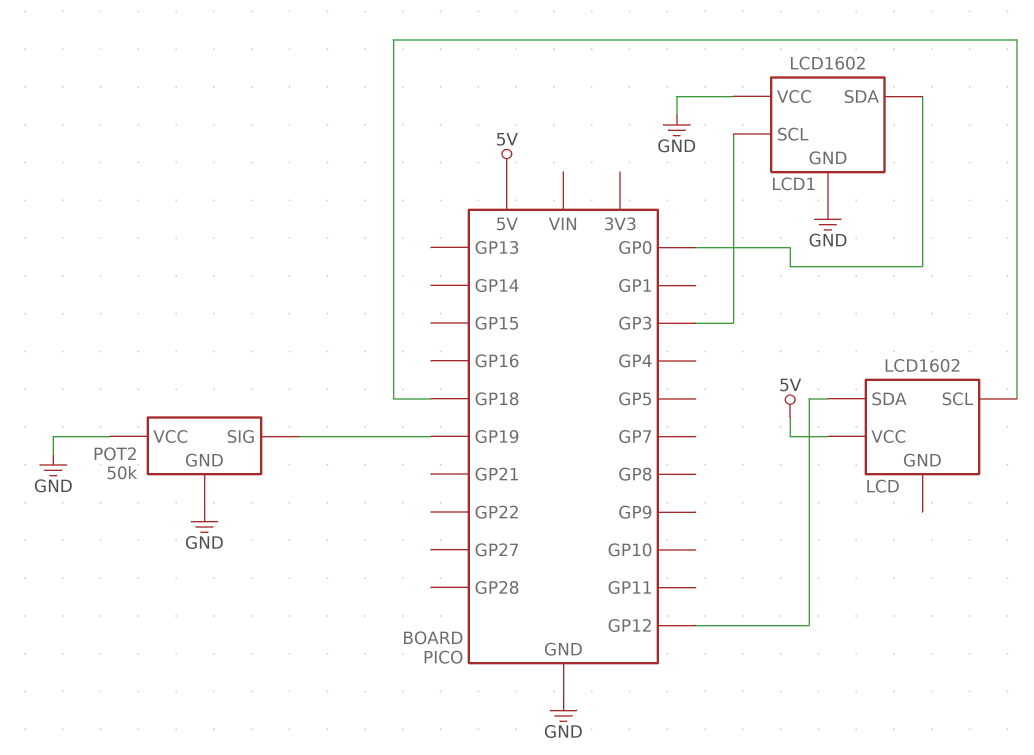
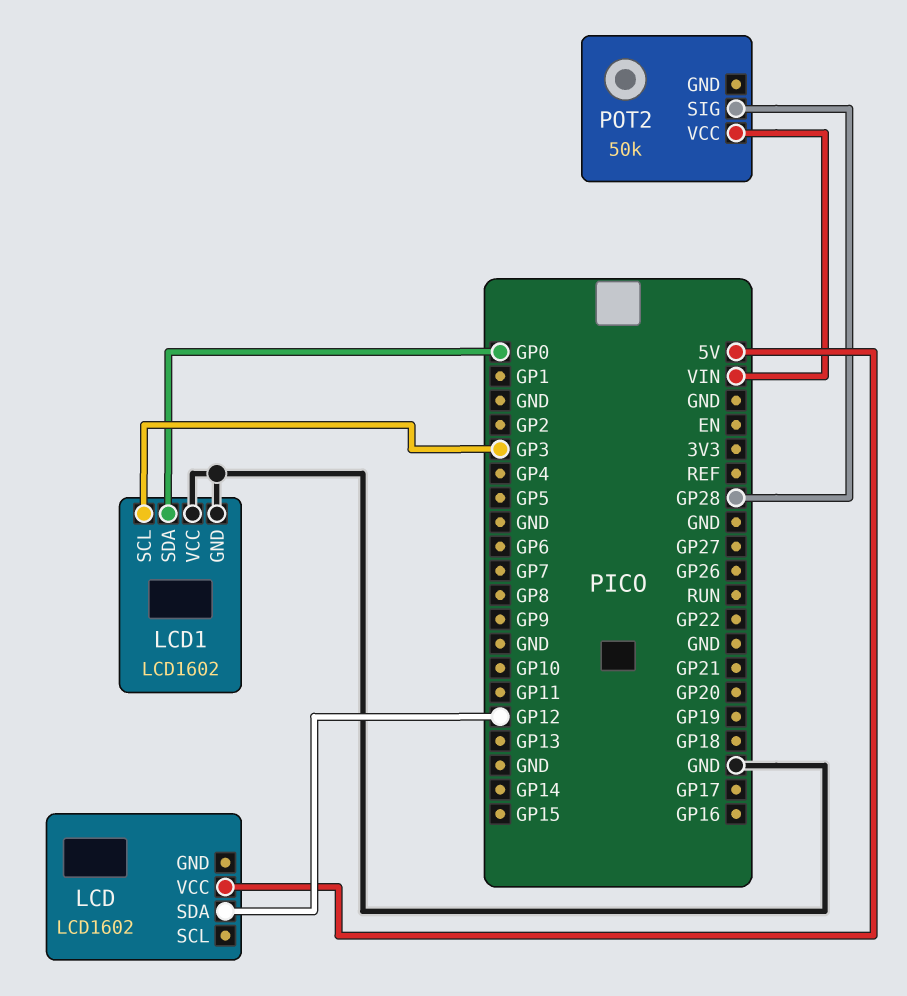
LCD pin SCL: GP18 -> none
POT2 pin GND: GND -> none
POT2 pin SIG: GP19 -> GP28
POT2 pin VCC: GND -> VIN

